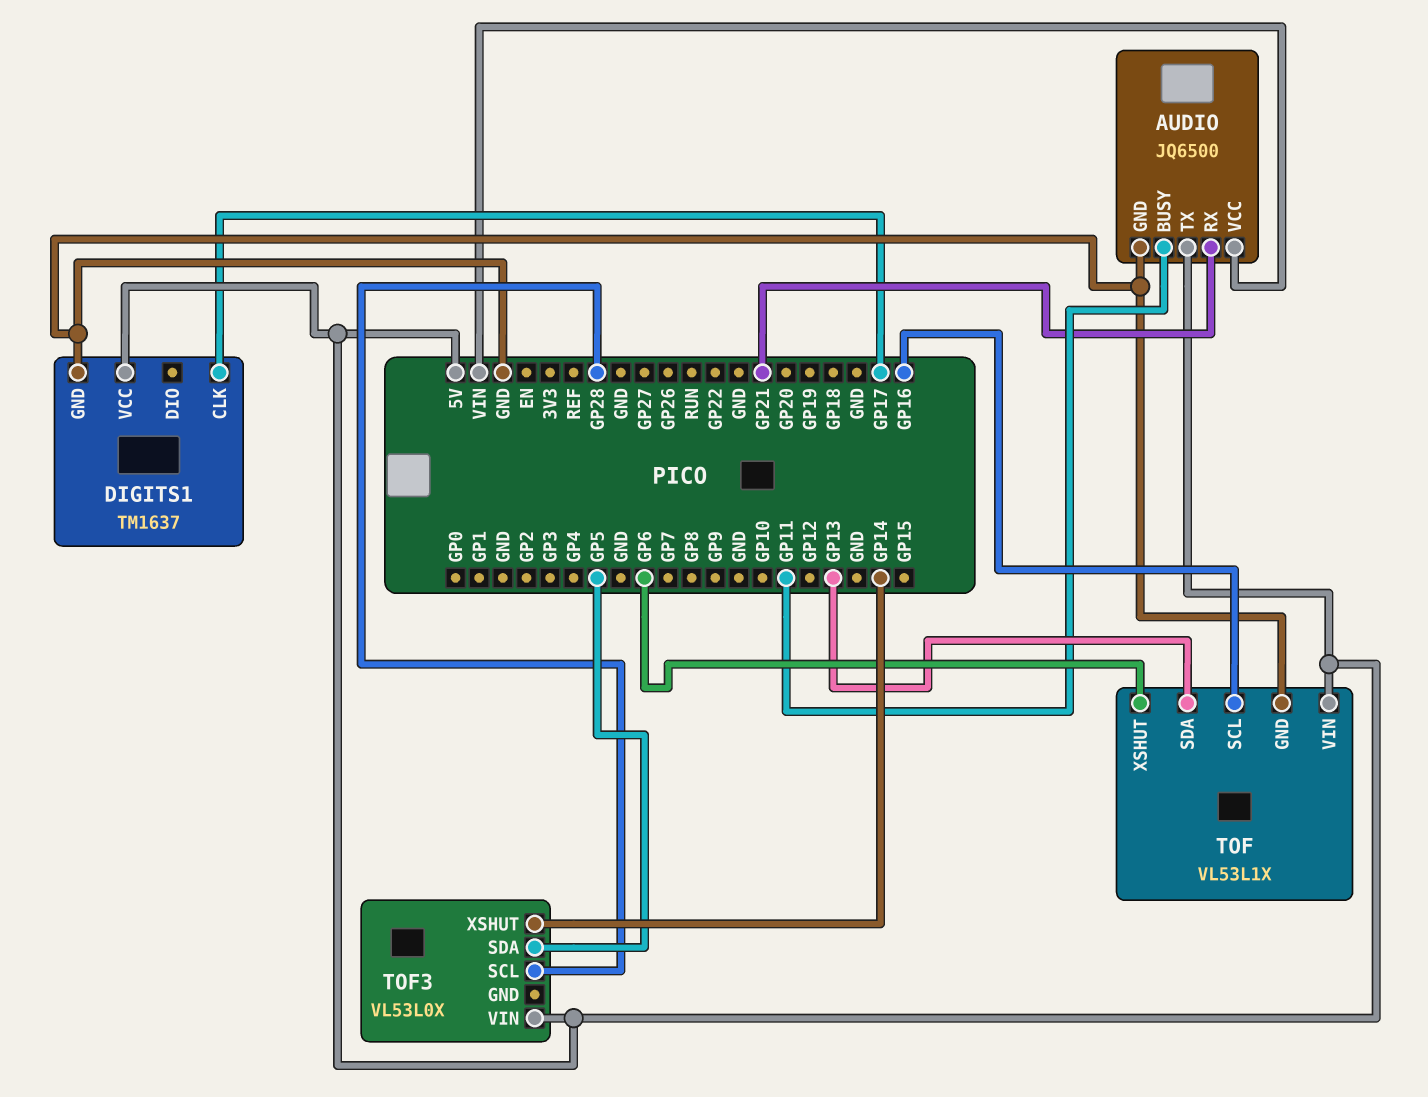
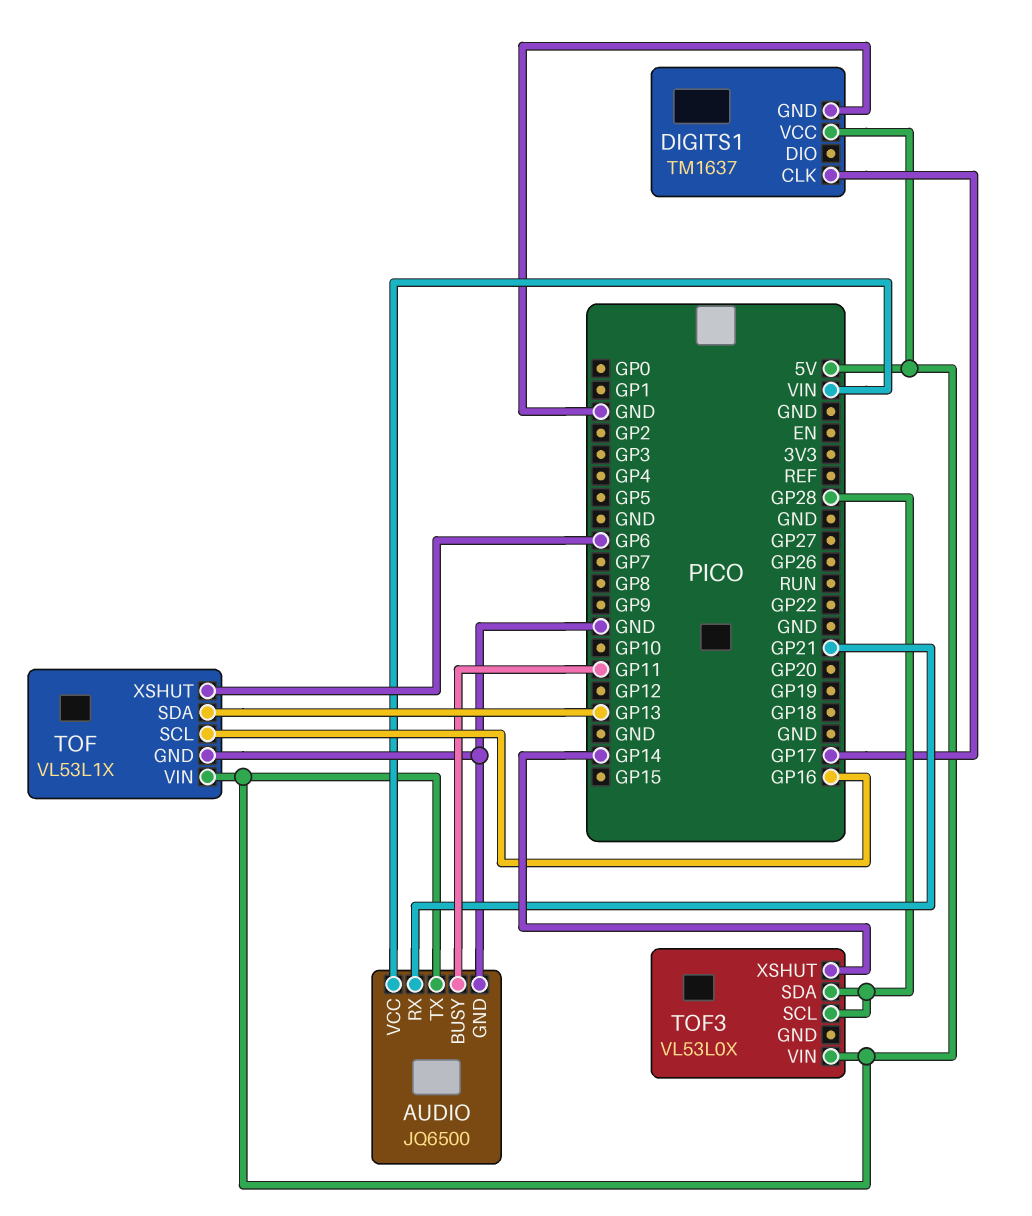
TOF3 pin SDA: GP5 -> GP28

